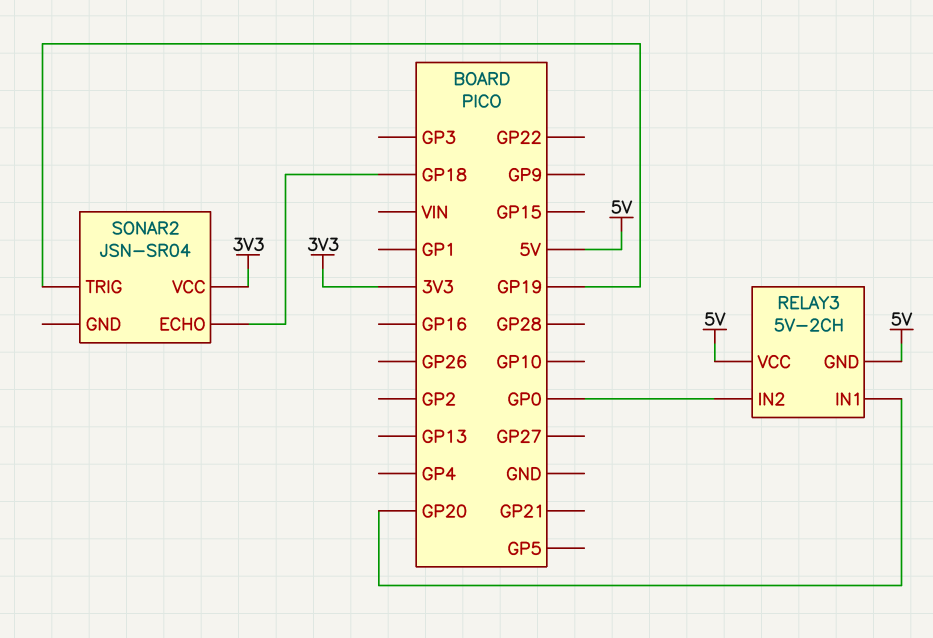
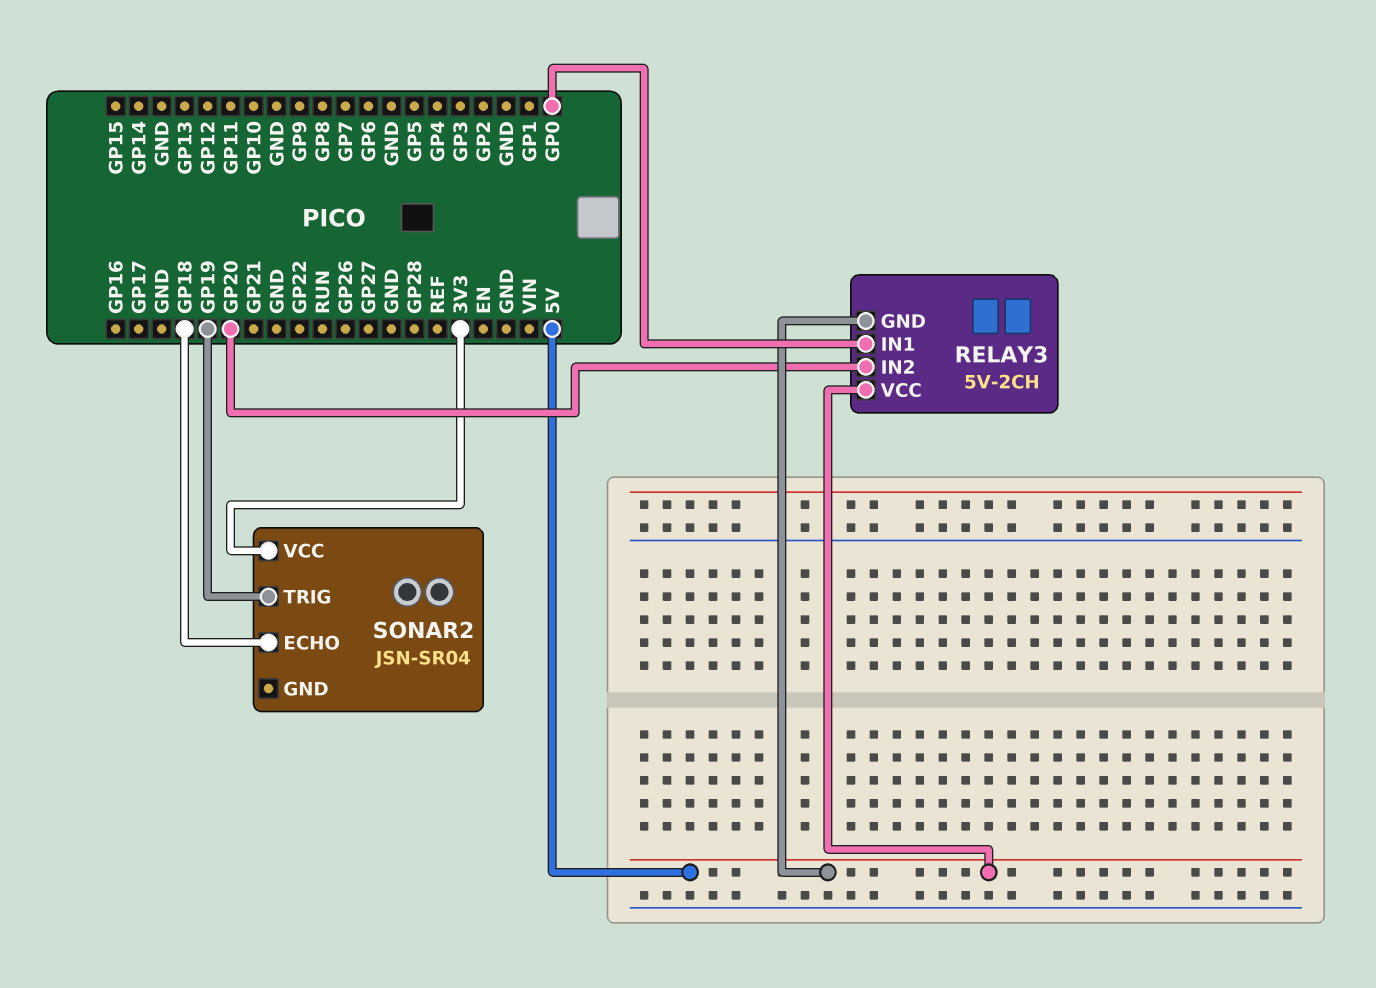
RELAY3 pin IN1: GP20 -> GP0
RELAY3 pin IN2: GP0 -> GP20

